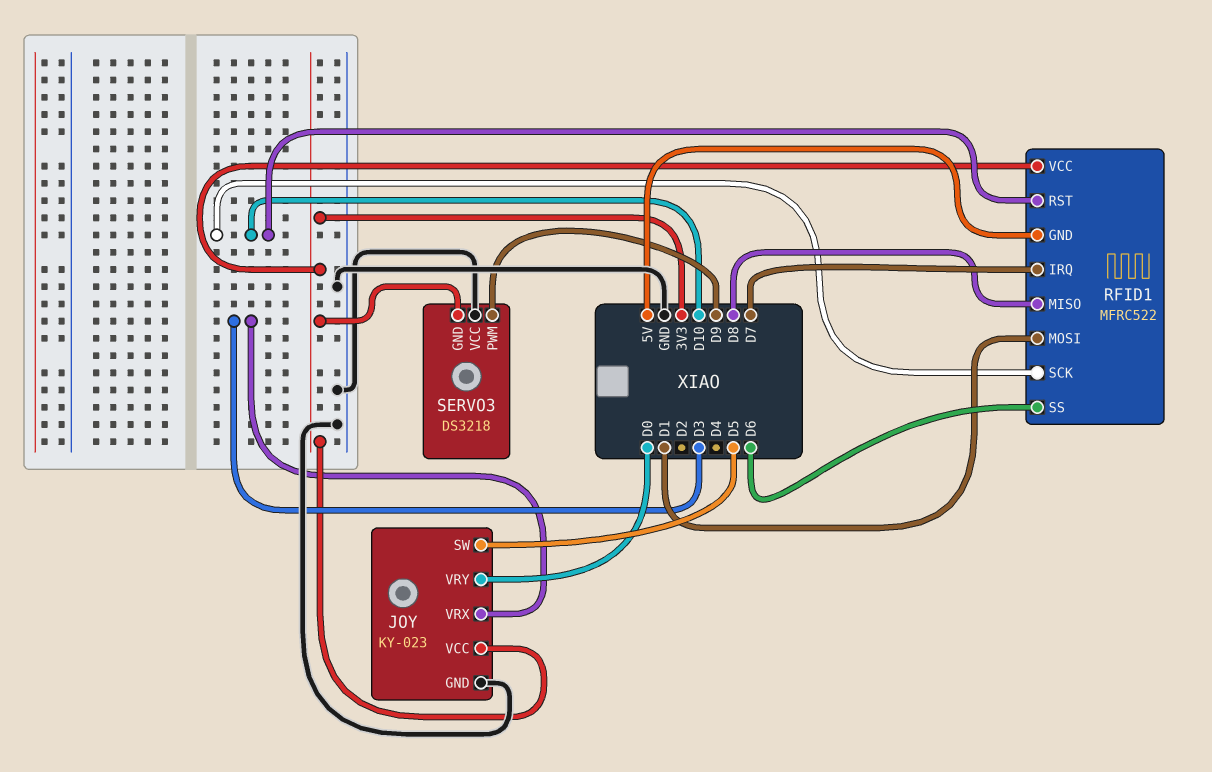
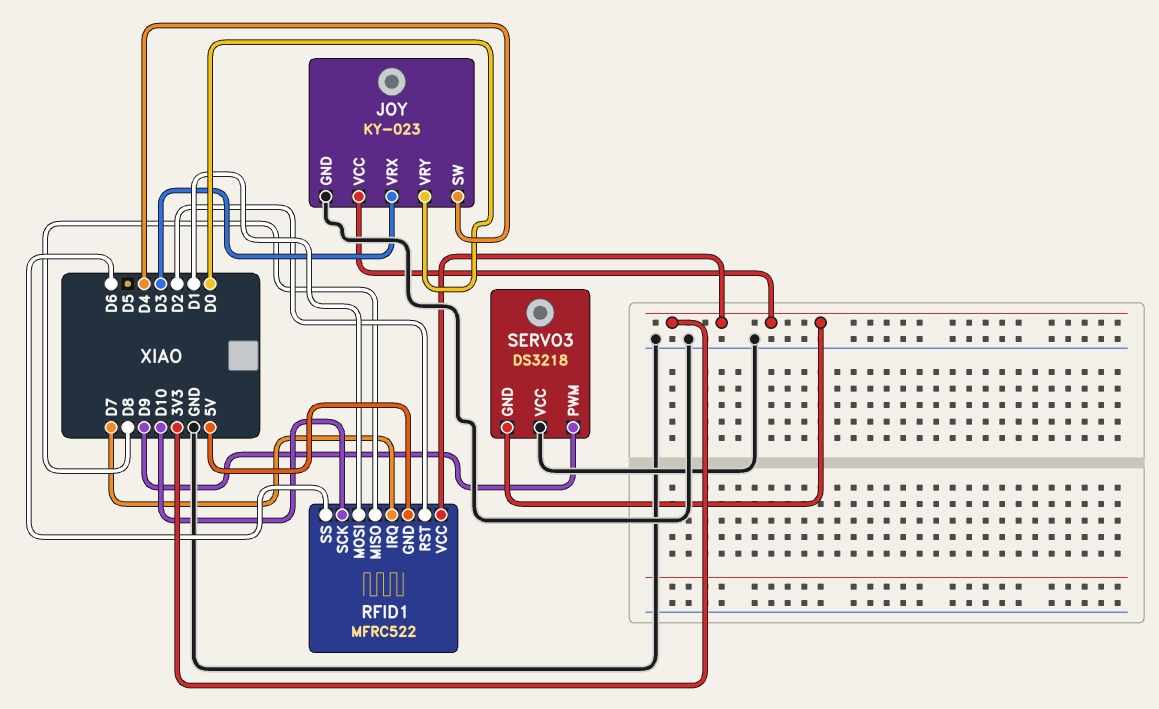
JOY pin SW: D5 -> D4
RFID1 pin RST: D10 -> D2

